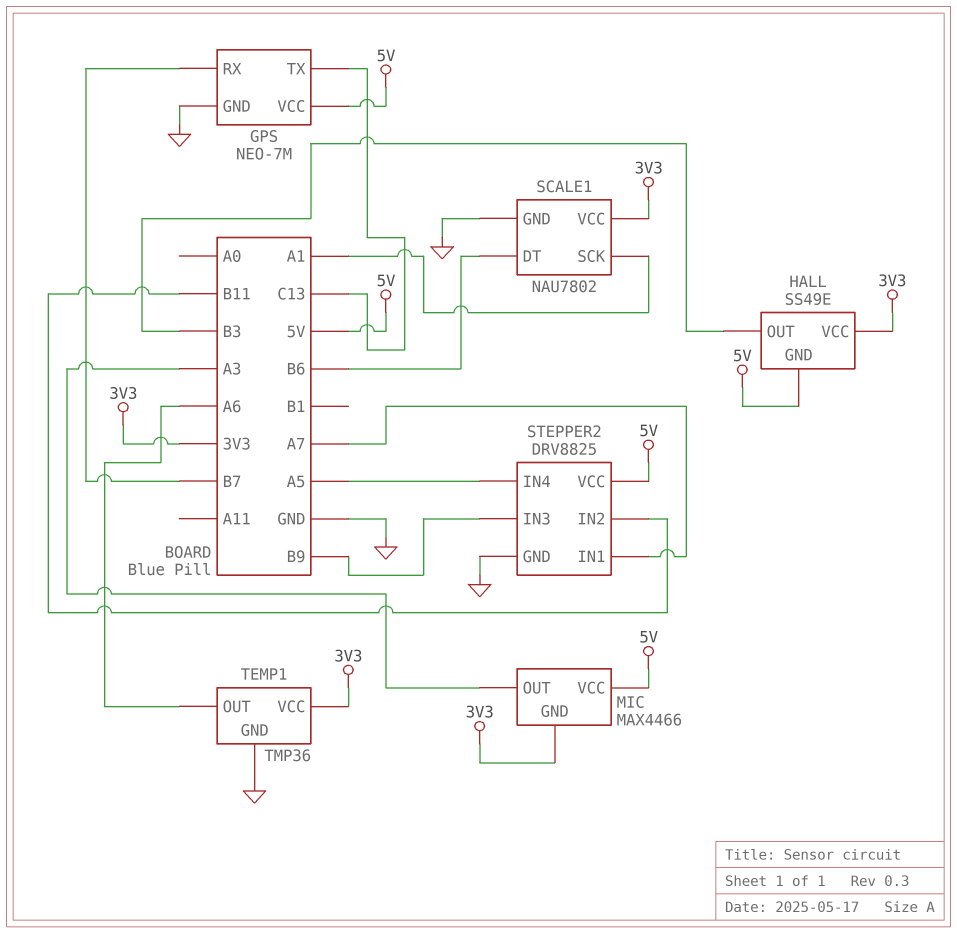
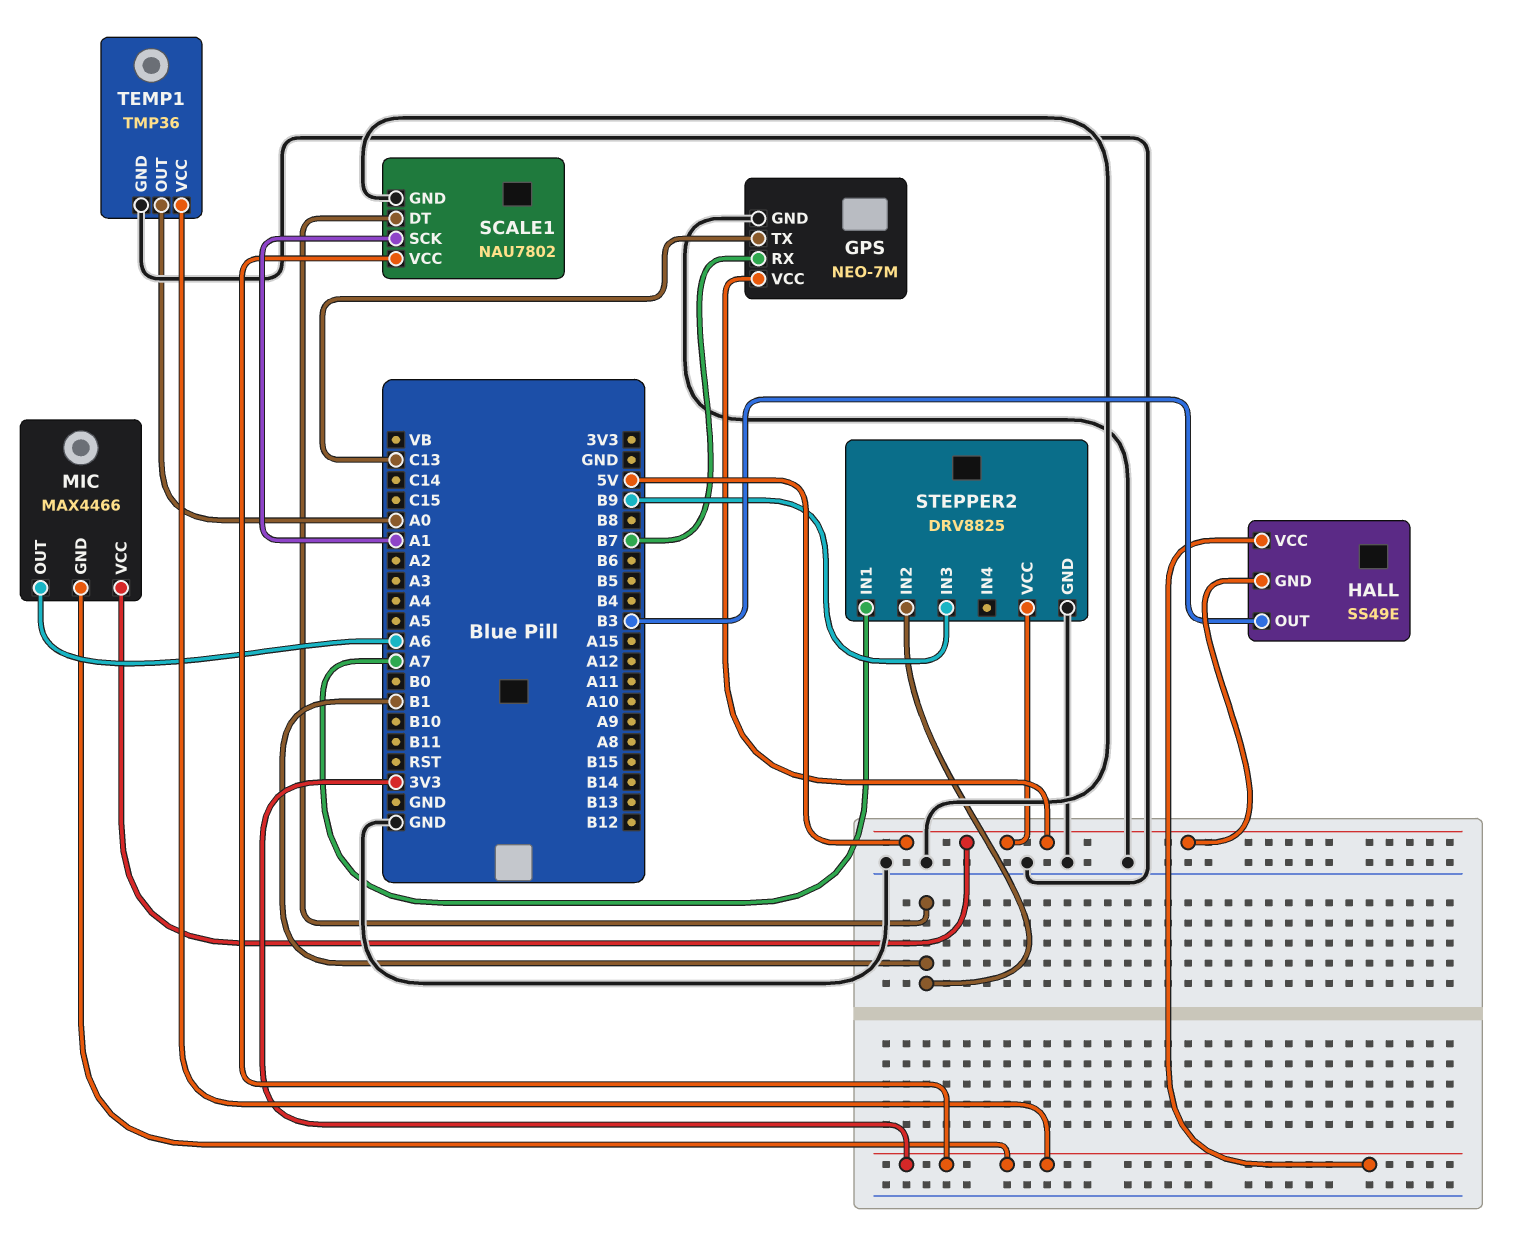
MIC pin OUT: A3 -> A6
SCALE1 pin DT: B6 -> B1
STEPPER2 pin IN2: B11 -> B1
STEPPER2 pin IN4: A5 -> none
TEMP1 pin OUT: A6 -> A0

